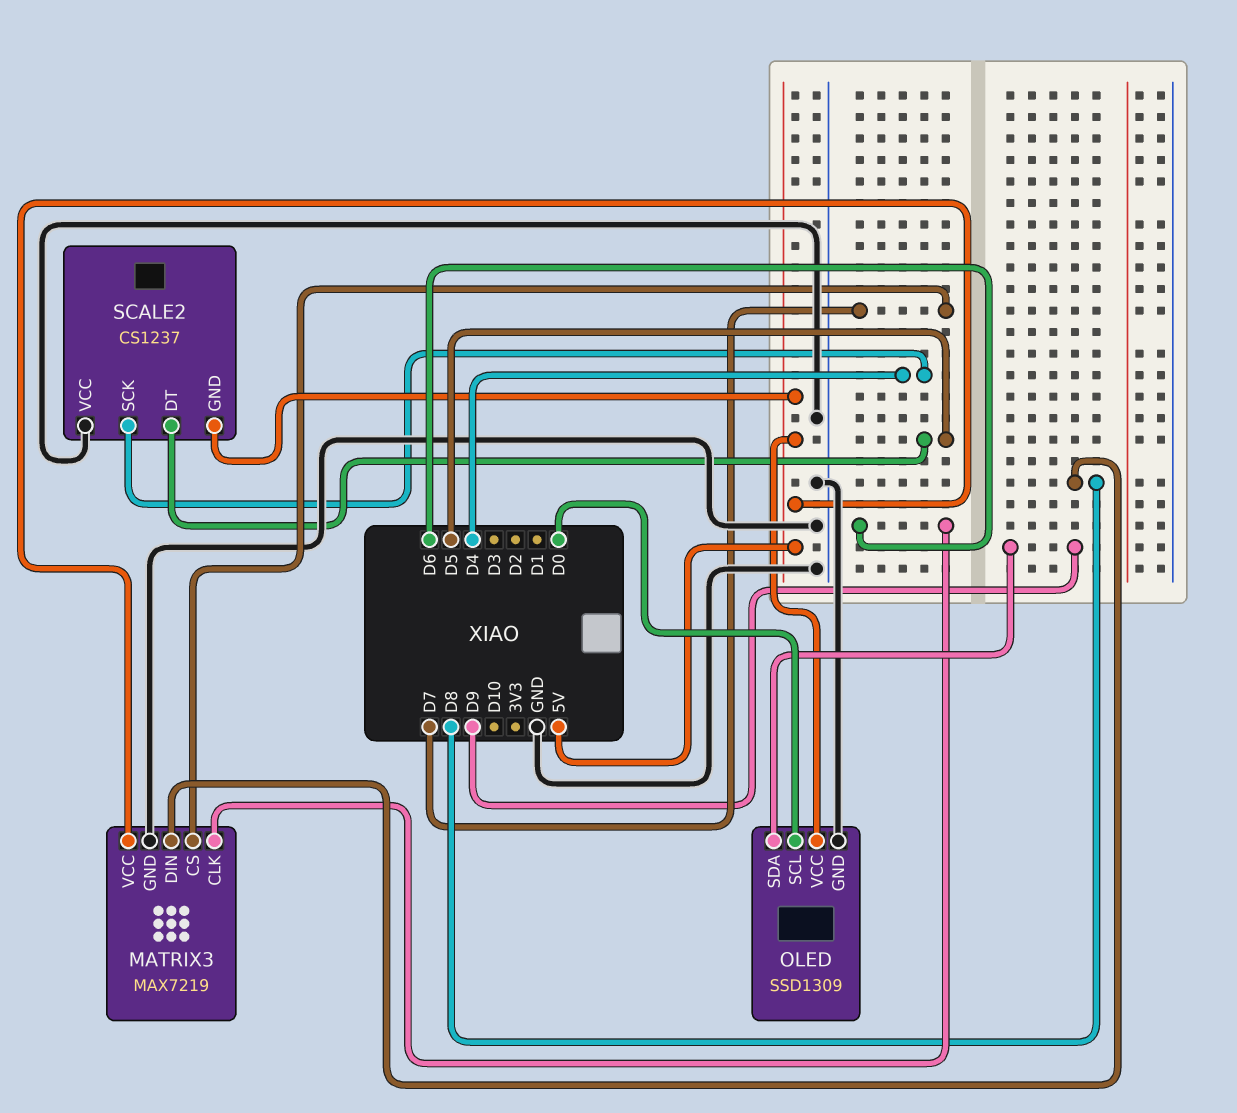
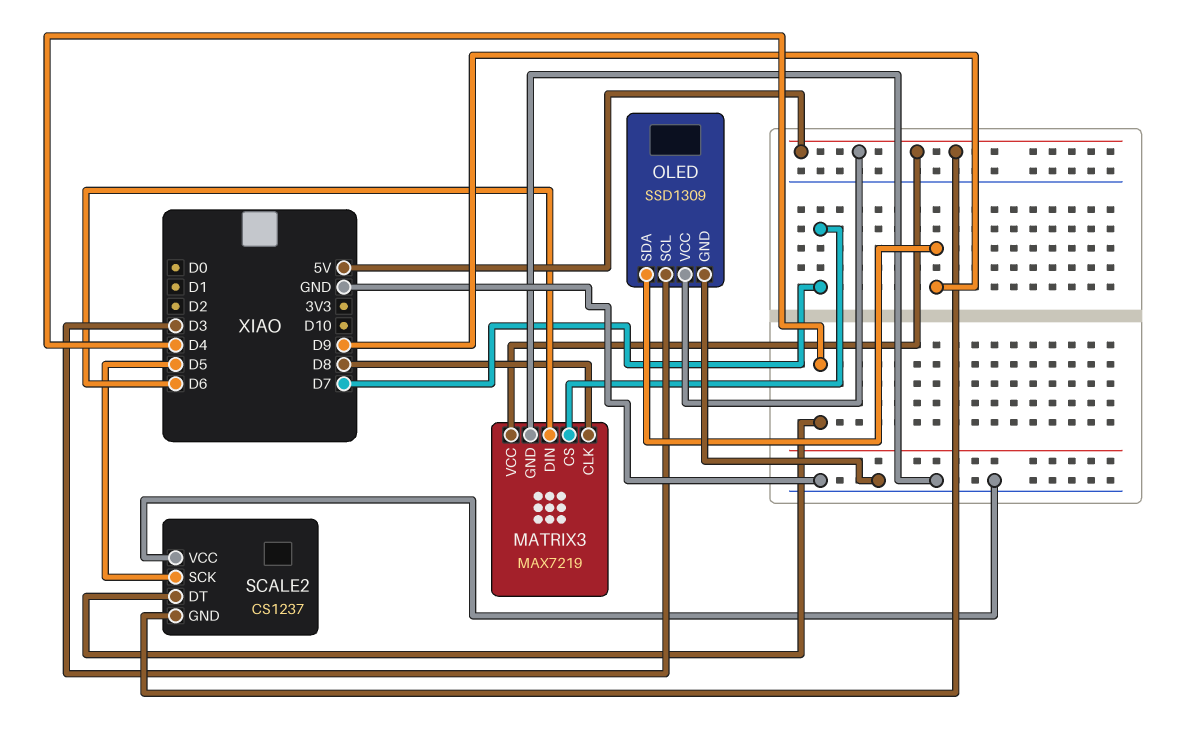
MATRIX3 pin CLK: D6 -> D8
MATRIX3 pin DIN: D8 -> D6
OLED pin SCL: D0 -> D3
SCALE2 pin DT: D5 -> D4
SCALE2 pin SCK: D4 -> D5

